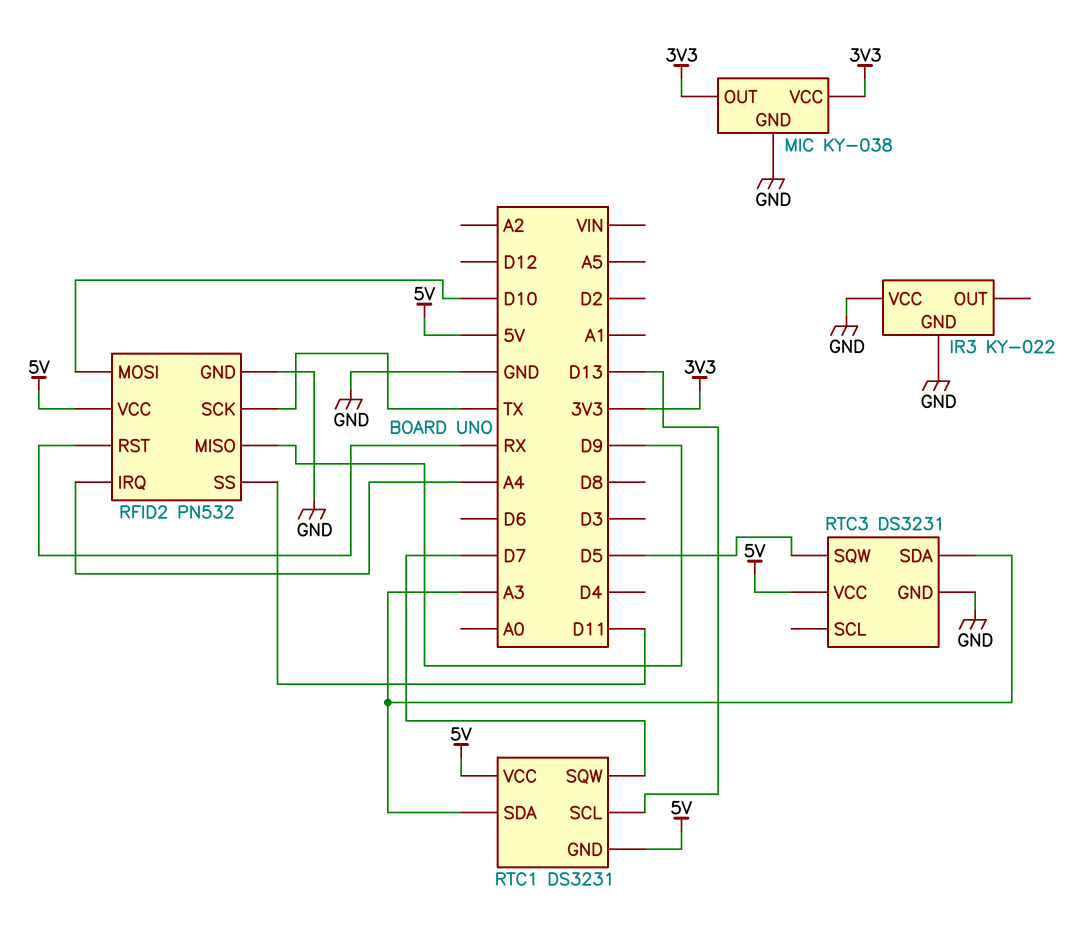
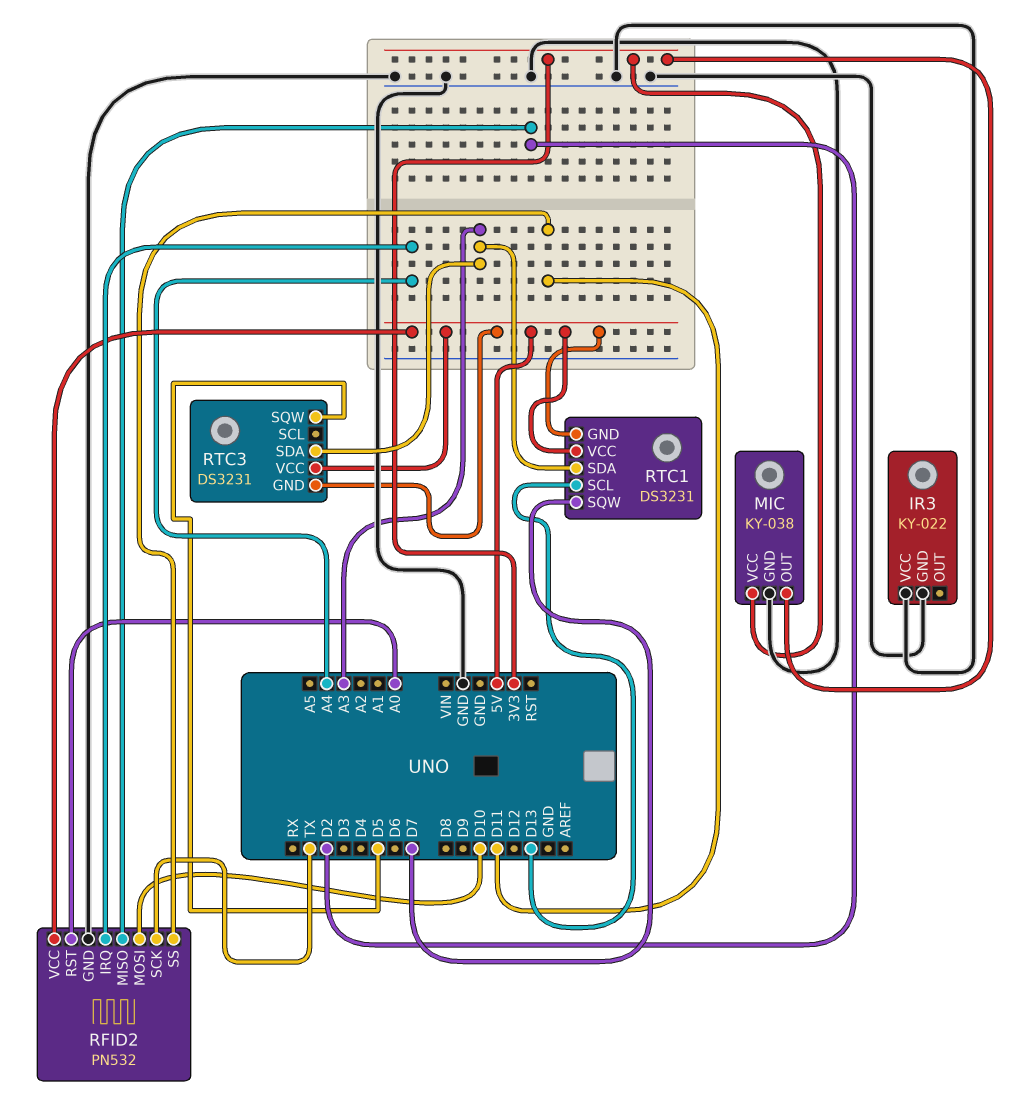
RFID2 pin MISO: D9 -> D2
RFID2 pin RST: RX -> A0
RTC3 pin GND: GND -> 5V

